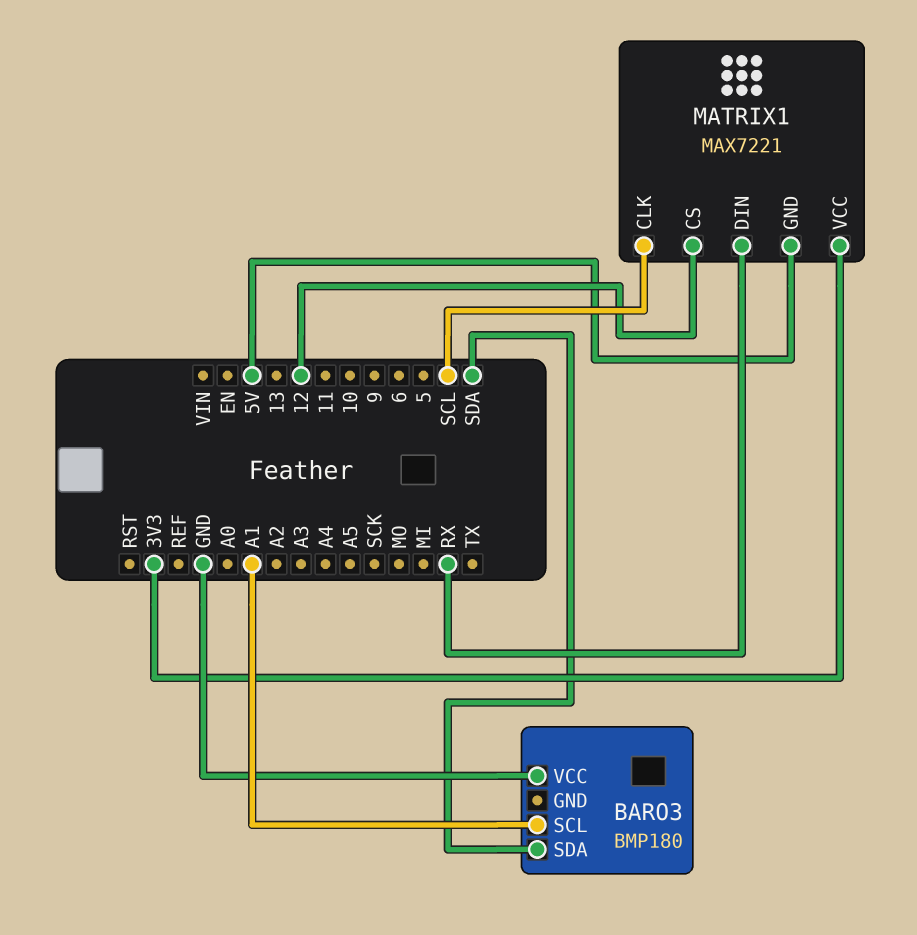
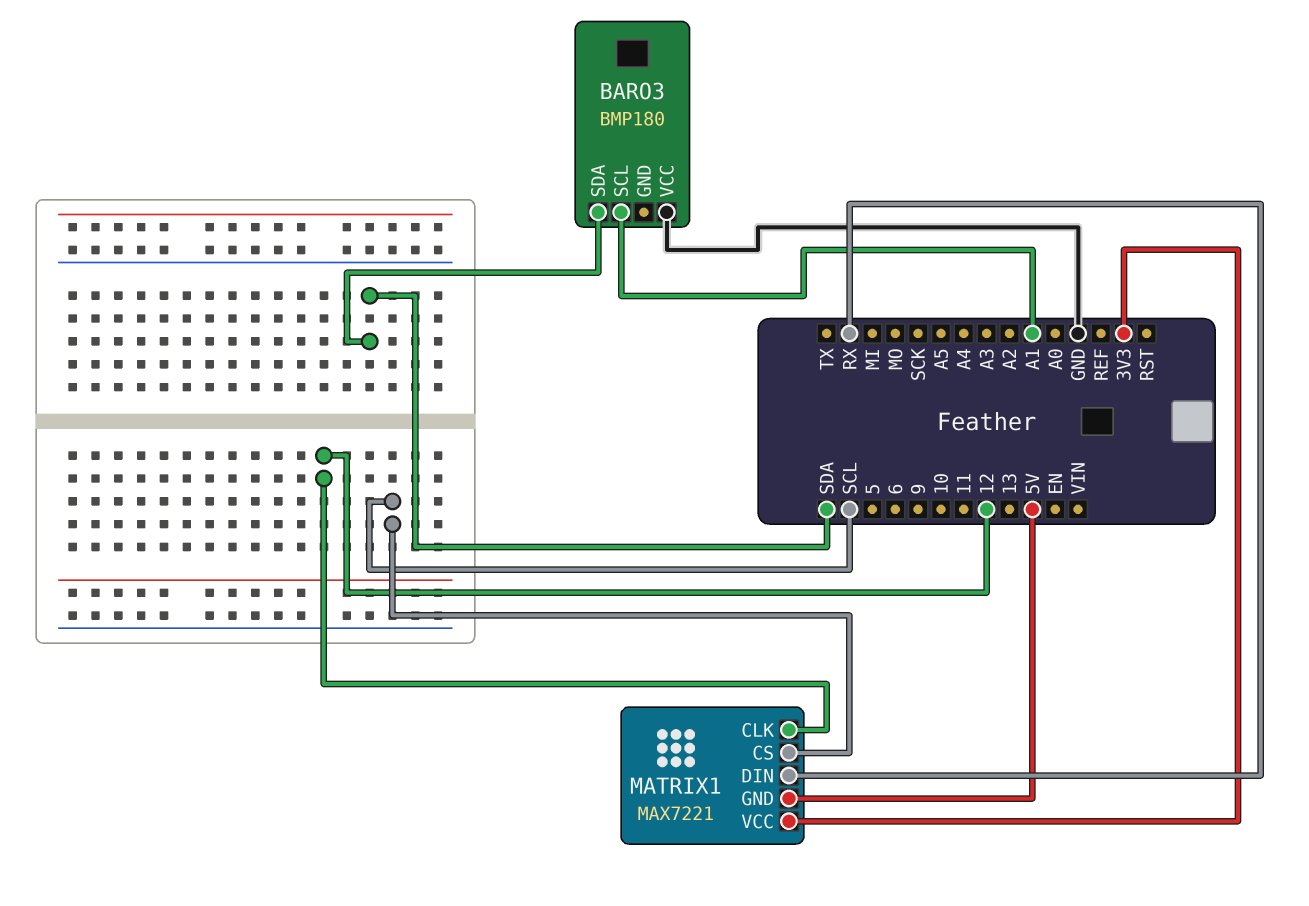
MATRIX1 pin CLK: SCL -> 12
MATRIX1 pin CS: 12 -> SCL

